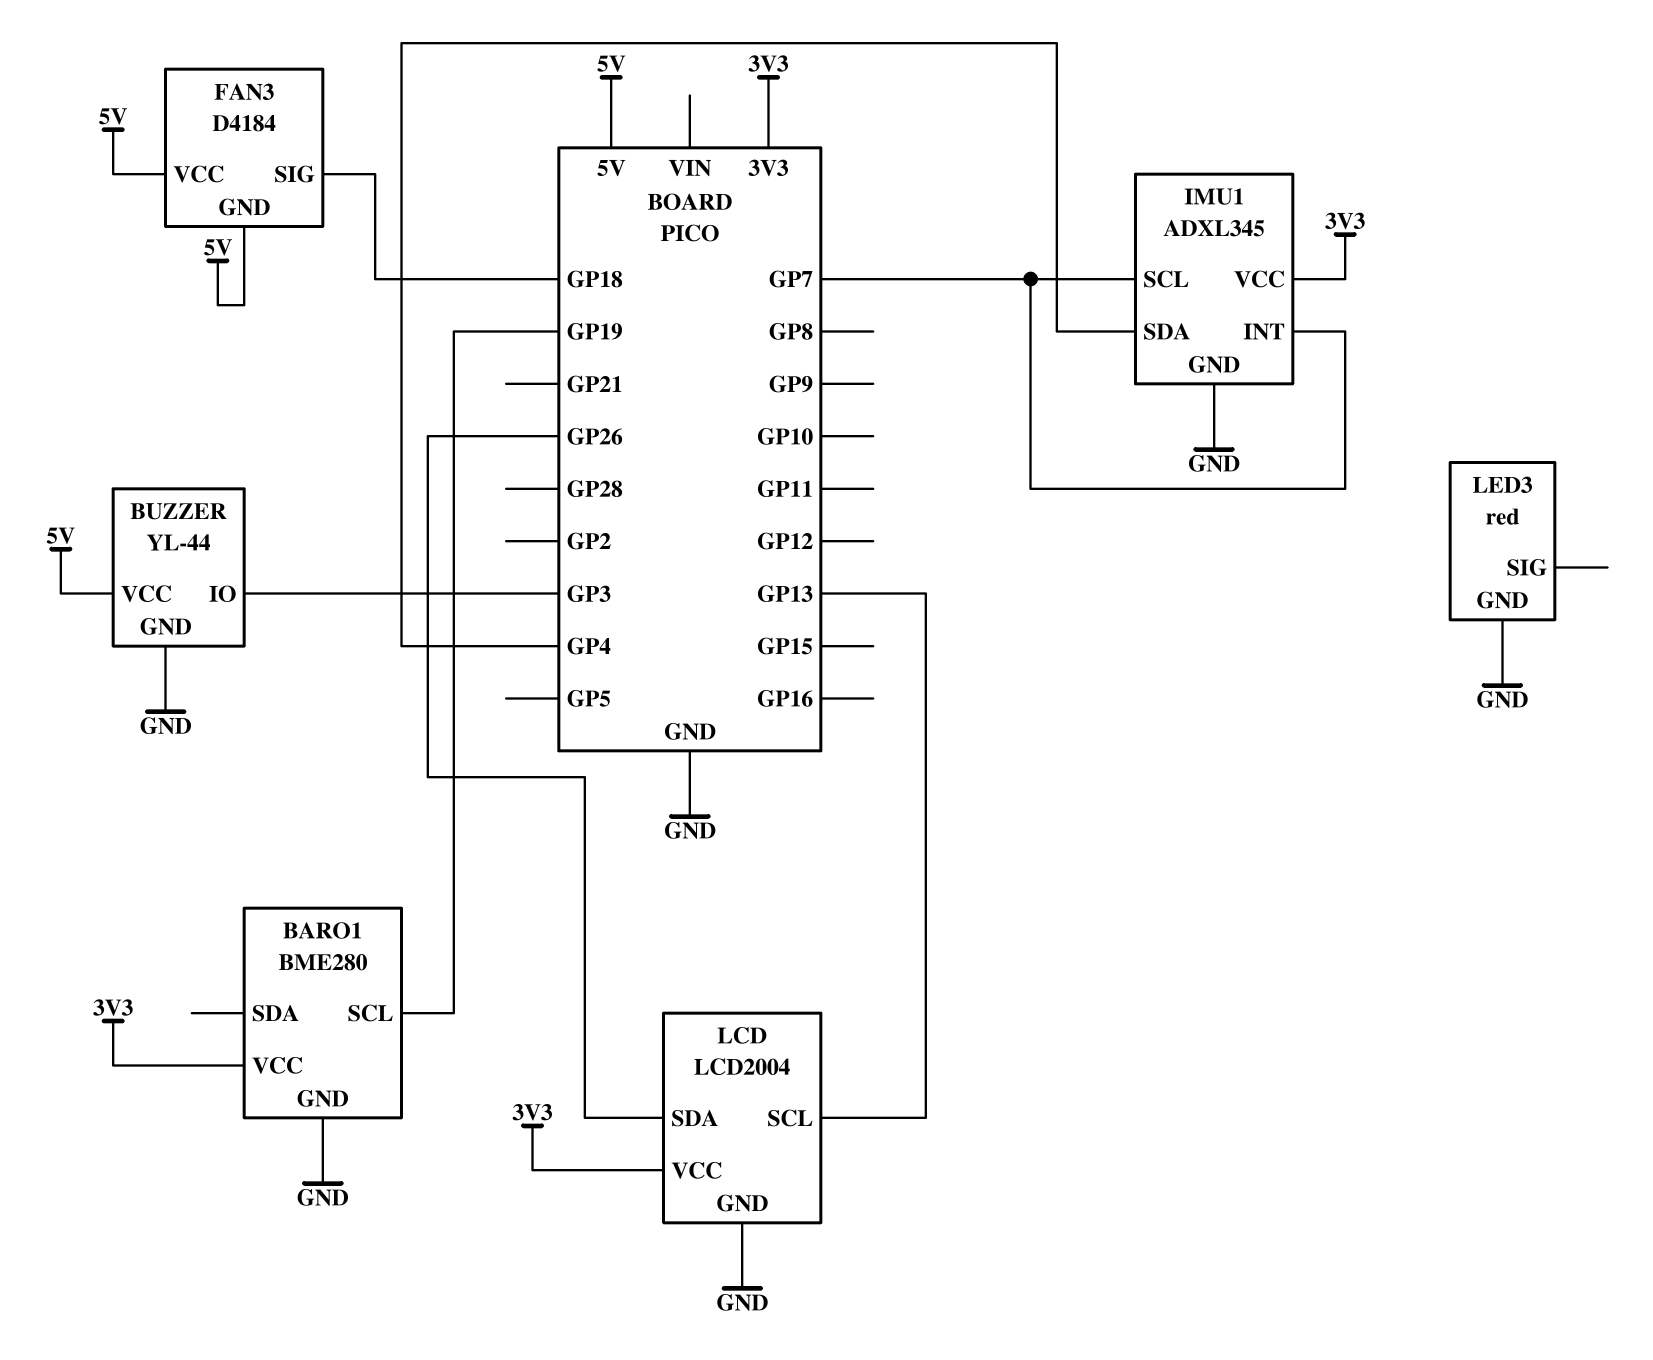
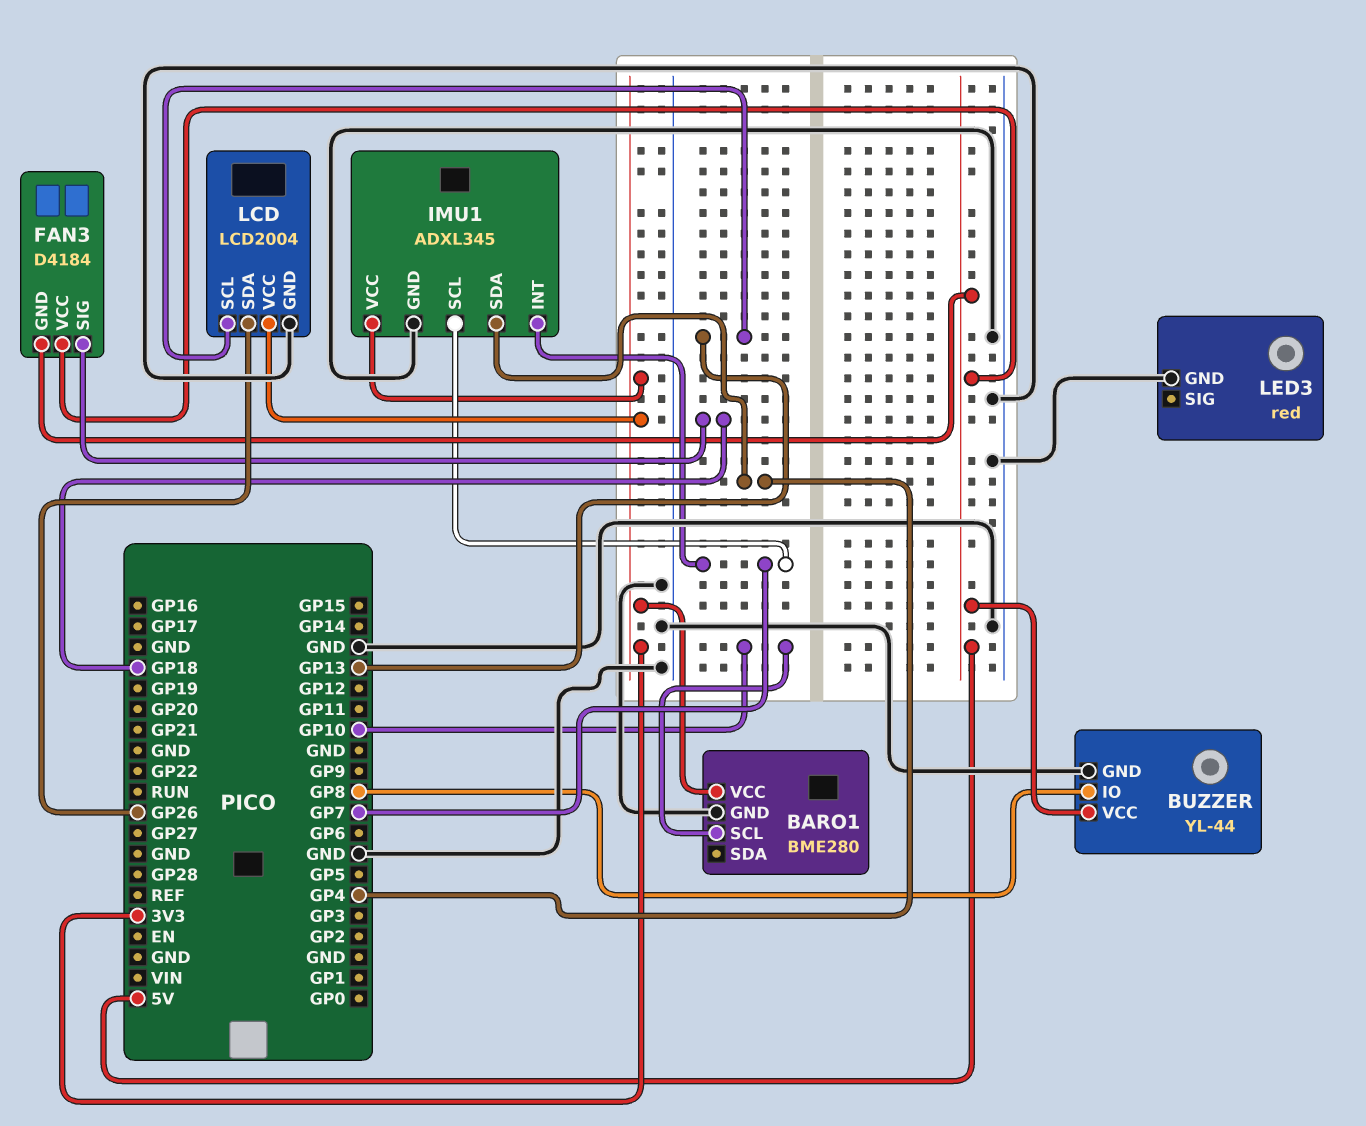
BARO1 pin SCL: GP19 -> GP10
BUZZER pin IO: GP3 -> GP8

